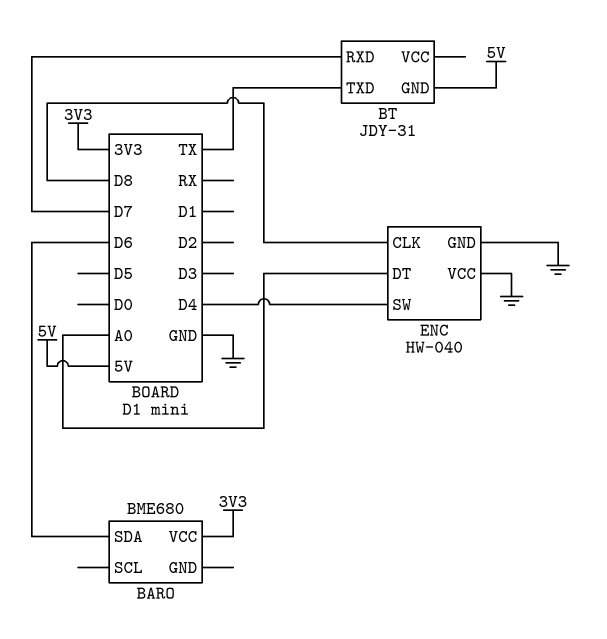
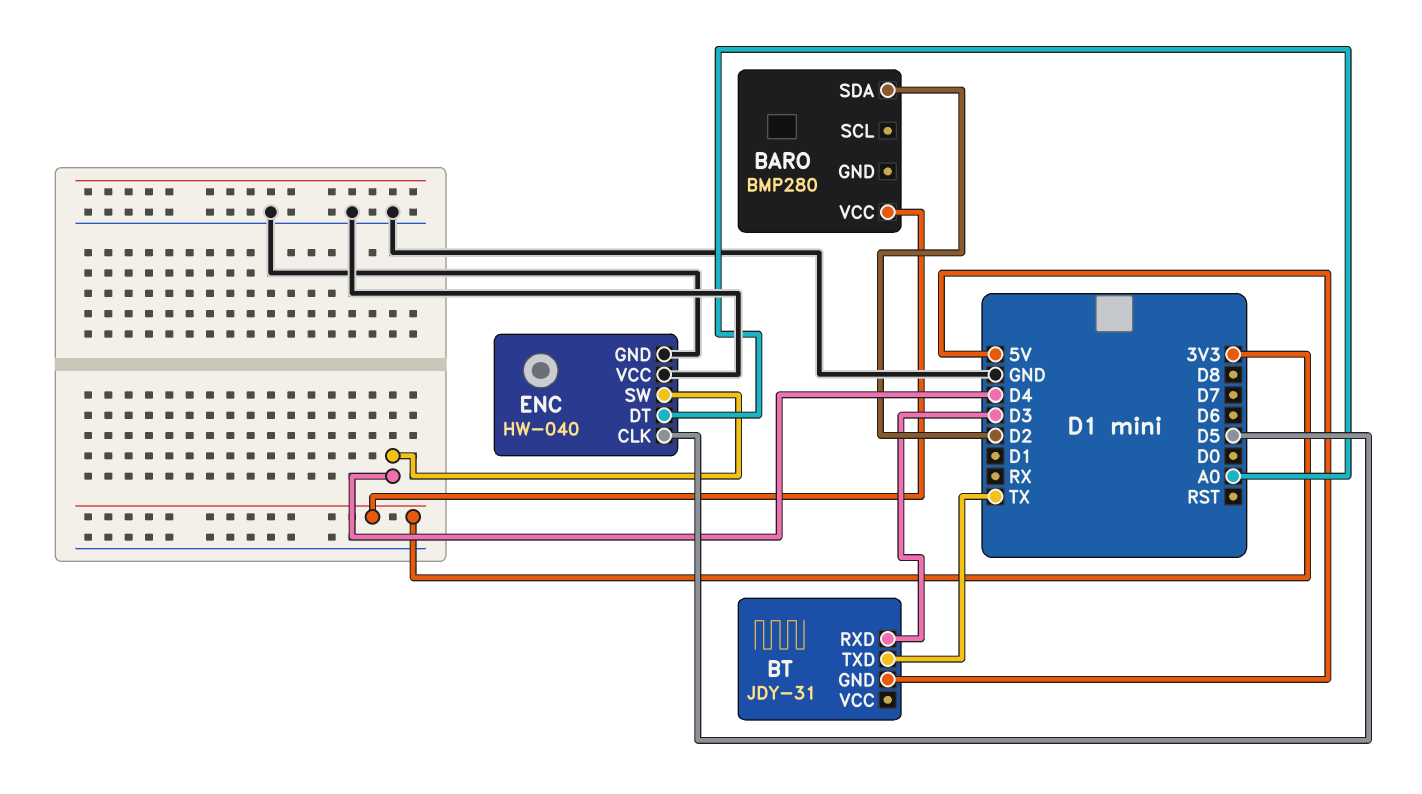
BARO: BME680 -> BMP280
BARO pin SDA: D6 -> D2
BT pin RXD: D7 -> D3
ENC pin CLK: D8 -> D5

